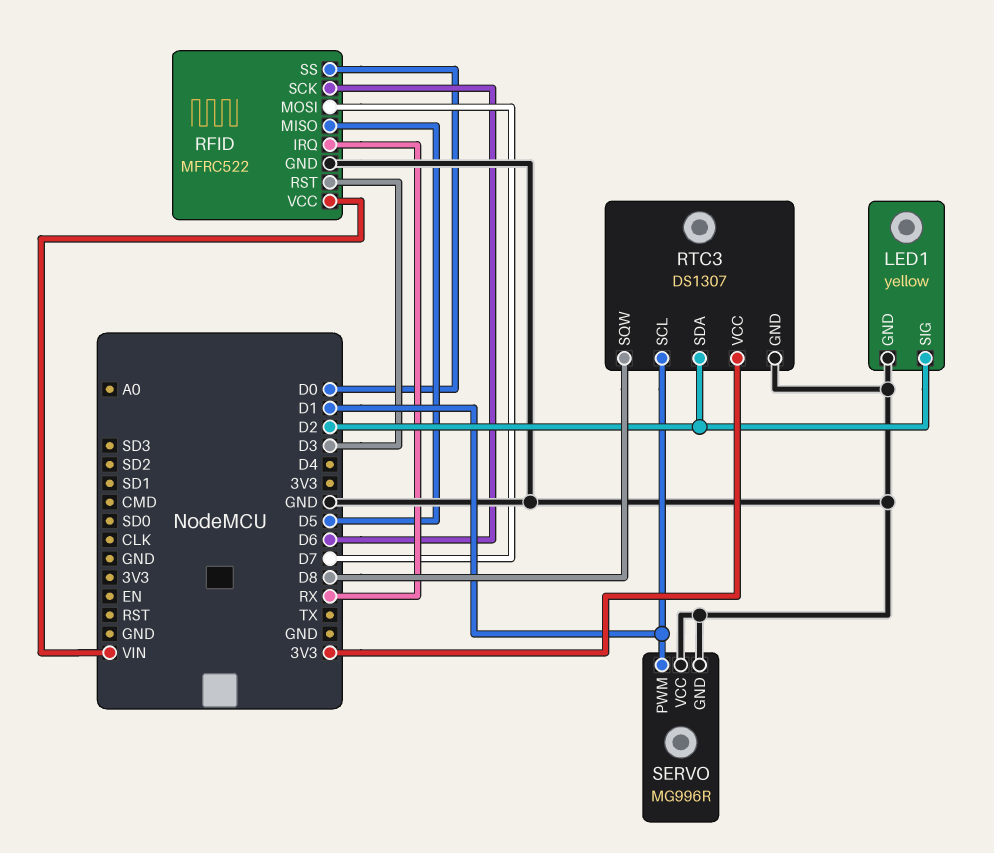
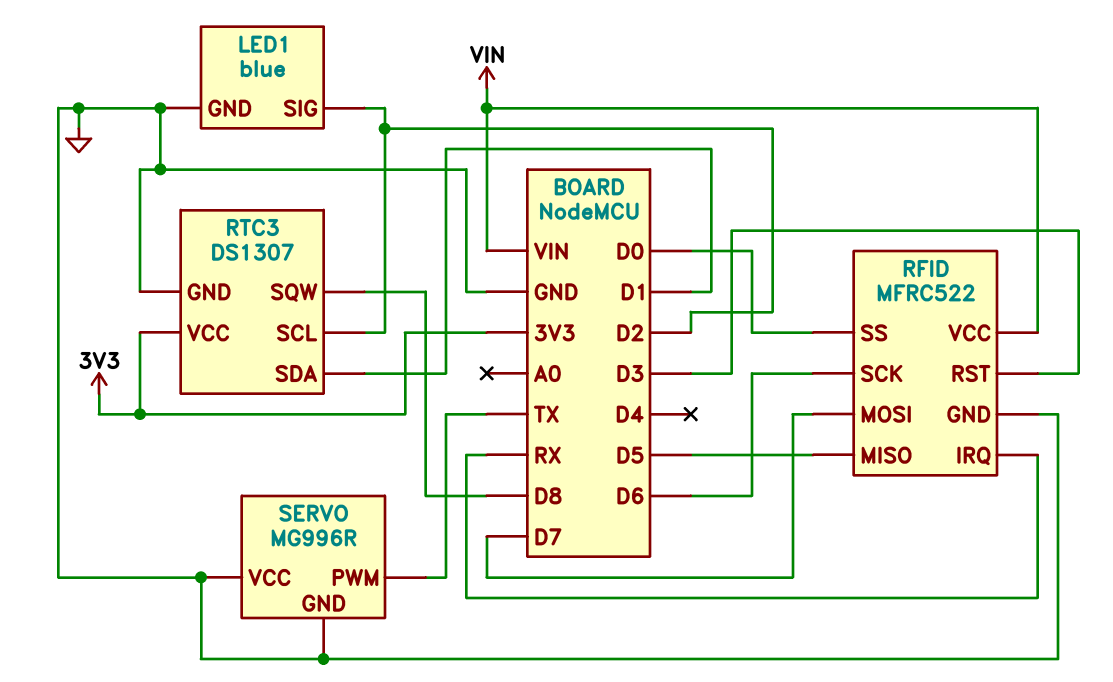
LED1: yellow -> blue
RTC3 pin SCL: D1 -> D2
RTC3 pin SDA: D2 -> D1
SERVO pin PWM: D1 -> TX

